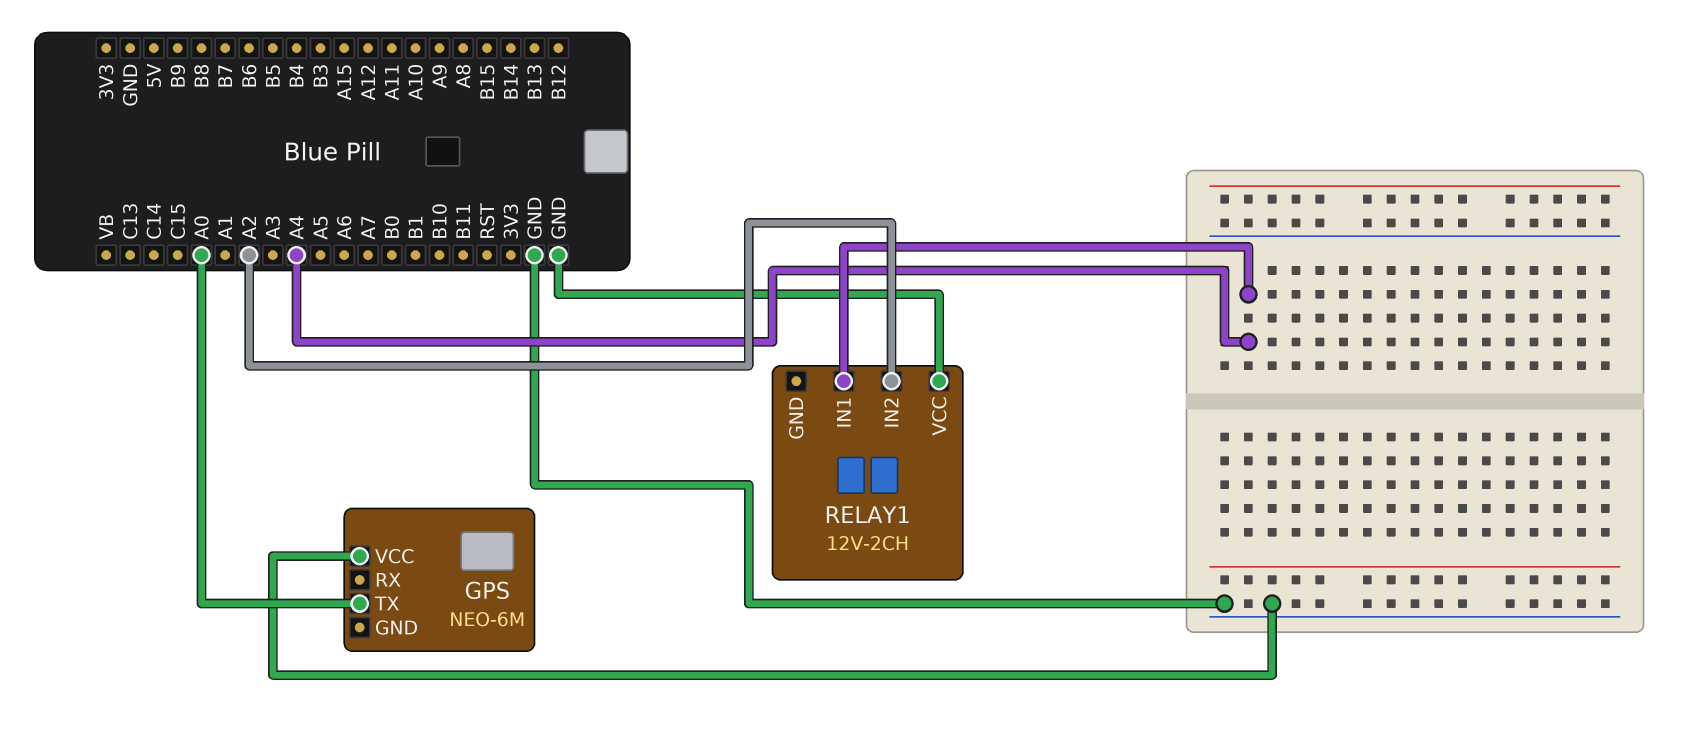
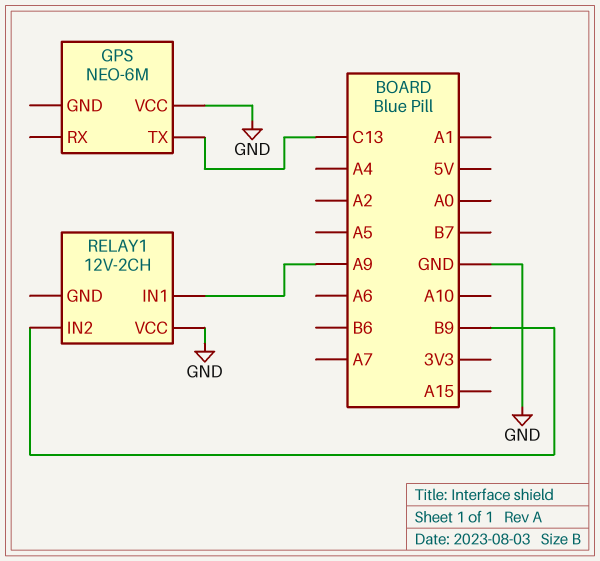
GPS pin TX: A0 -> C13
RELAY1 pin IN1: A4 -> A9
RELAY1 pin IN2: A2 -> B9

